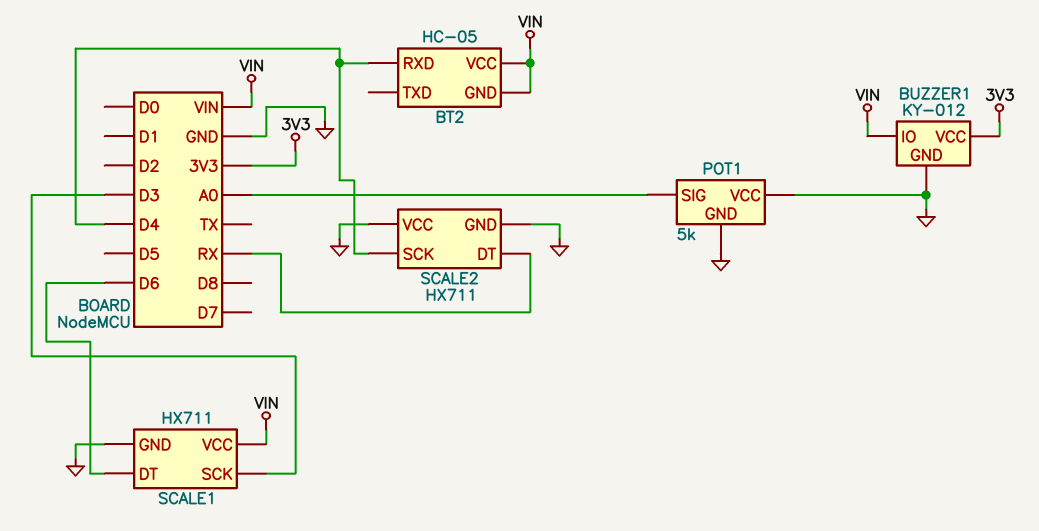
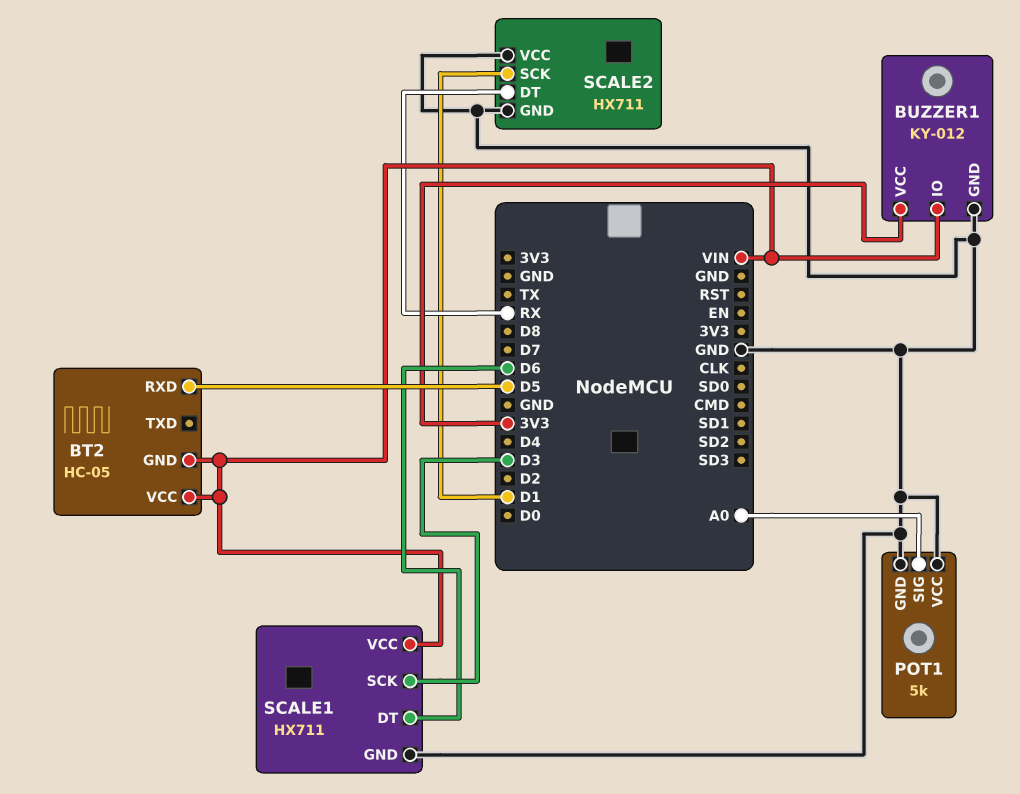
BT2 pin RXD: D4 -> D5
SCALE2 pin SCK: D4 -> D1

